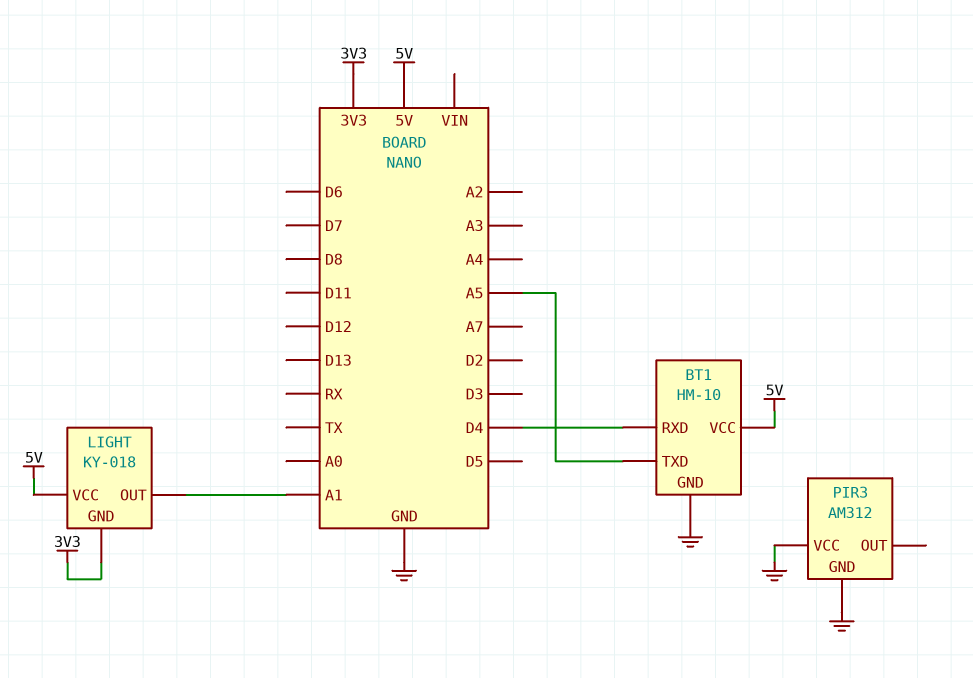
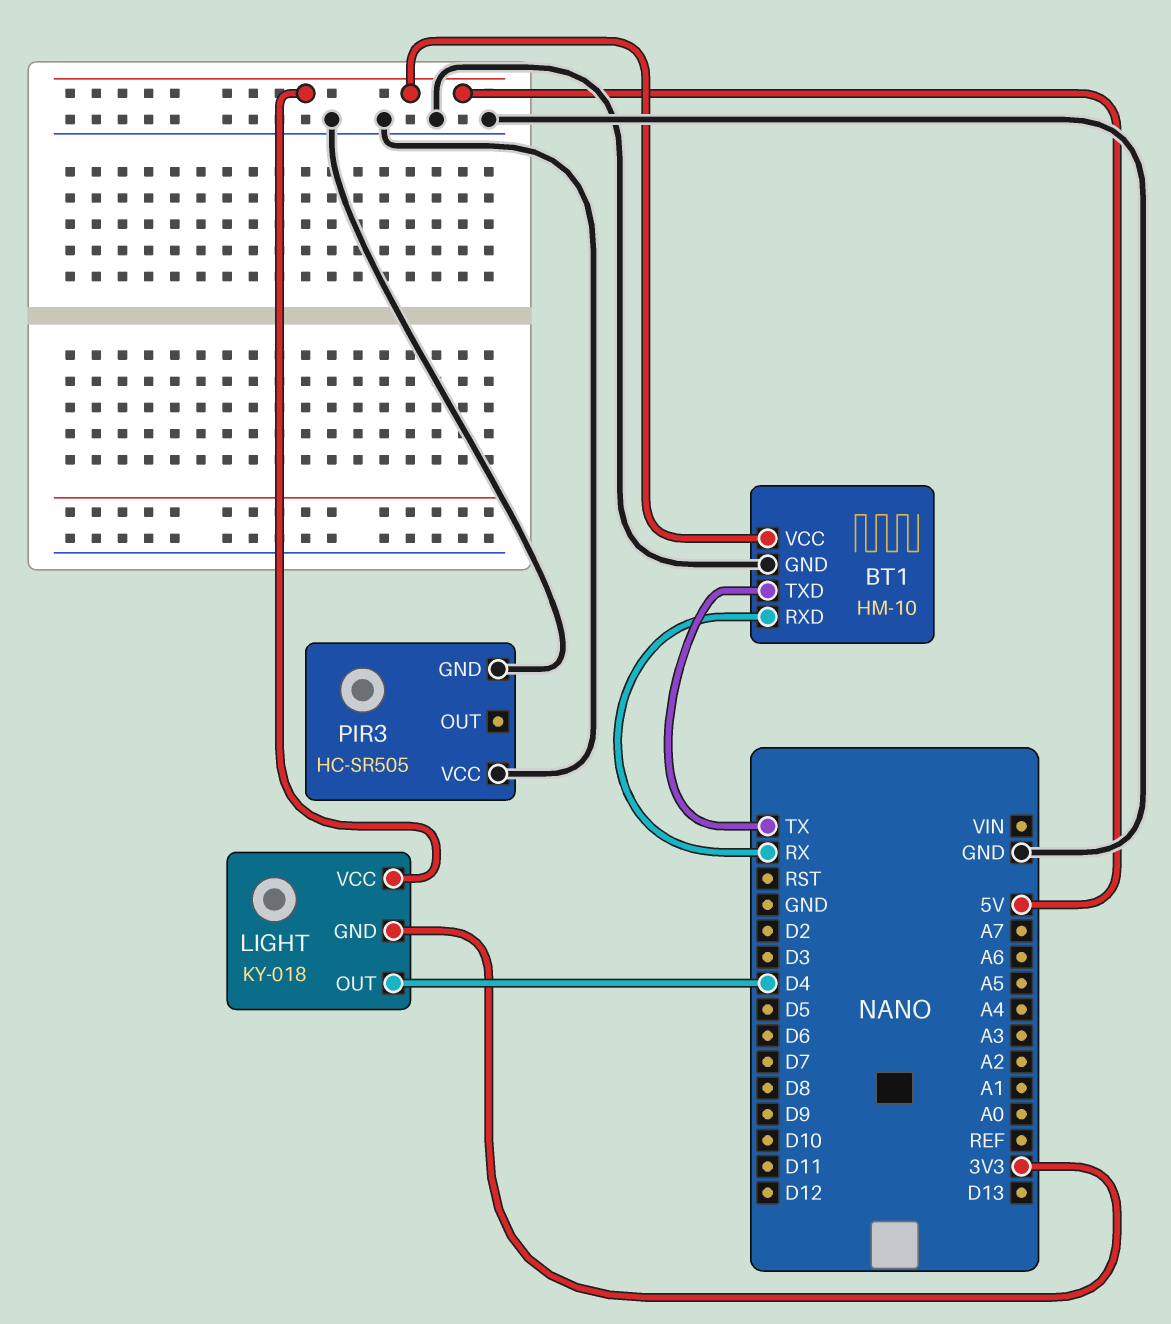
BT1 pin RXD: D4 -> RX
BT1 pin TXD: A5 -> TX
LIGHT pin OUT: A1 -> D4
PIR3: AM312 -> HC-SR505

